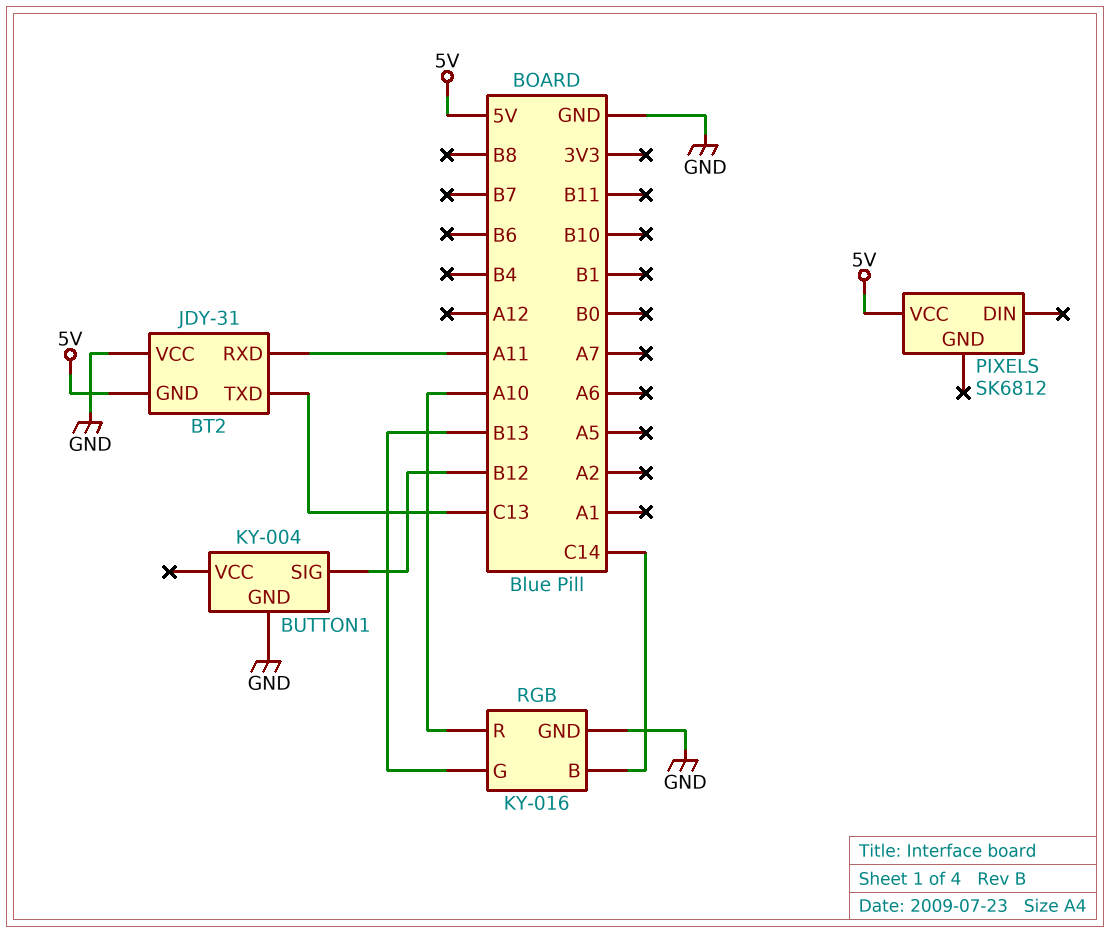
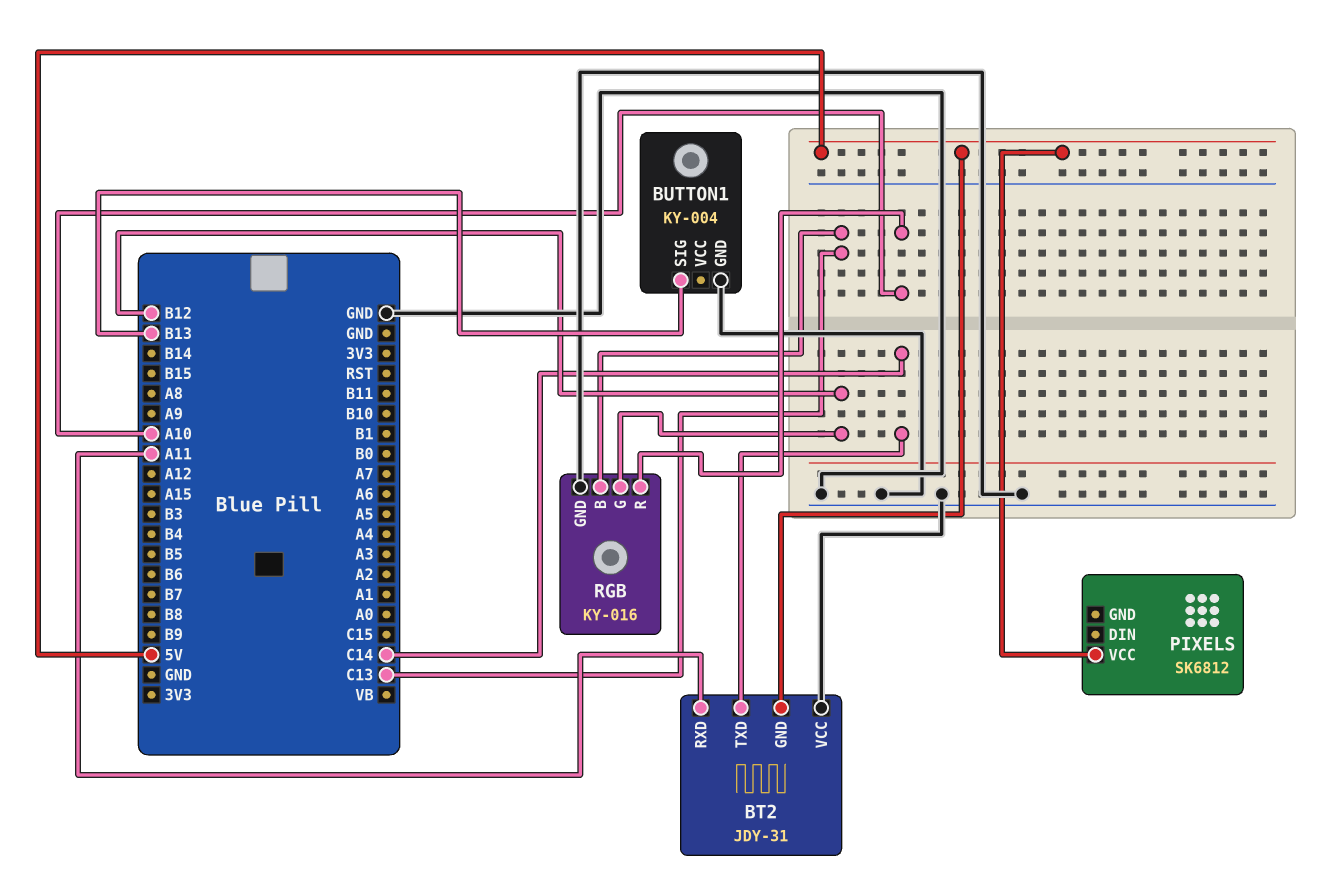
BT2 pin TXD: C13 -> C14
BUTTON1 pin SIG: B12 -> B13
RGB pin B: C14 -> C13
RGB pin G: B13 -> B12

